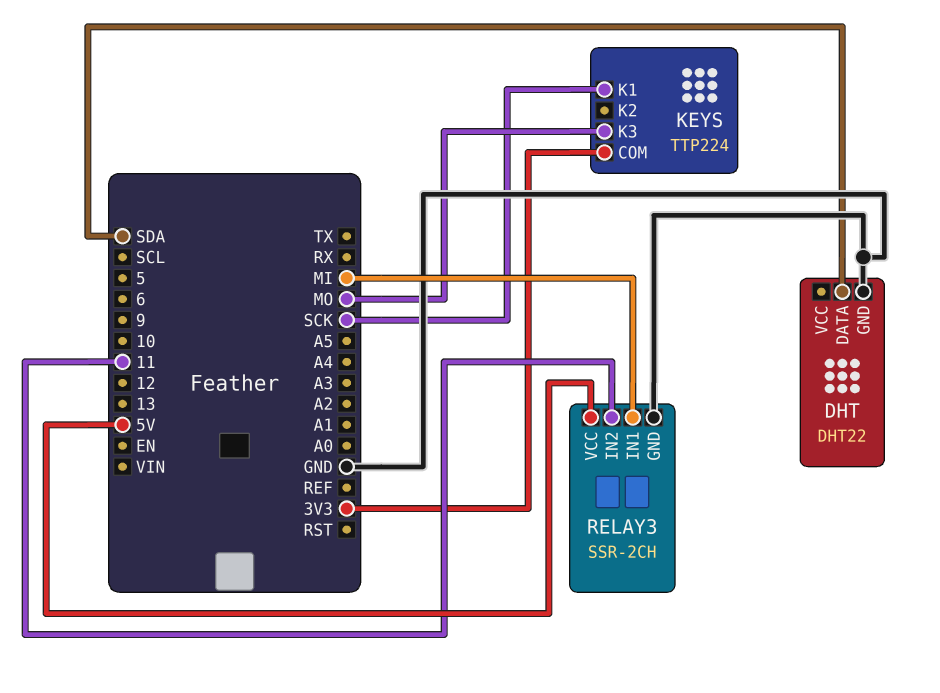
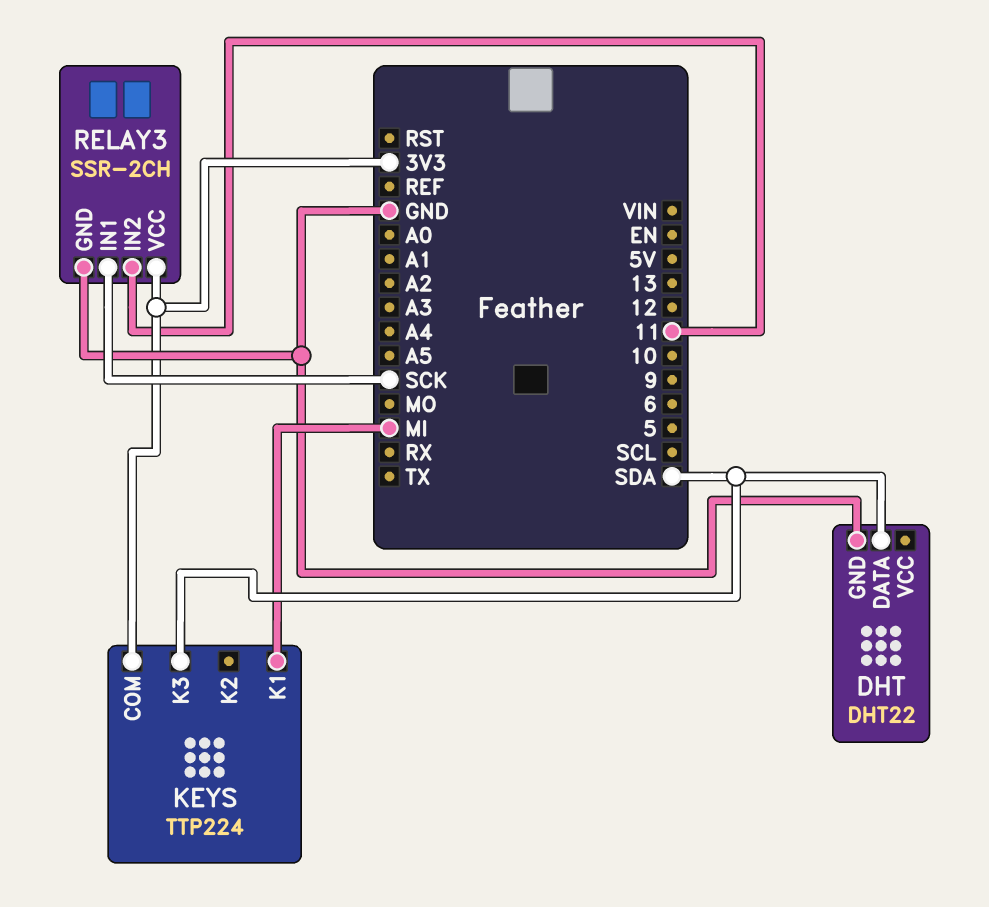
KEYS pin K1: SCK -> MI
KEYS pin K3: MO -> SDA
RELAY3 pin IN1: MI -> SCK
RELAY3 pin VCC: 5V -> 3V3

